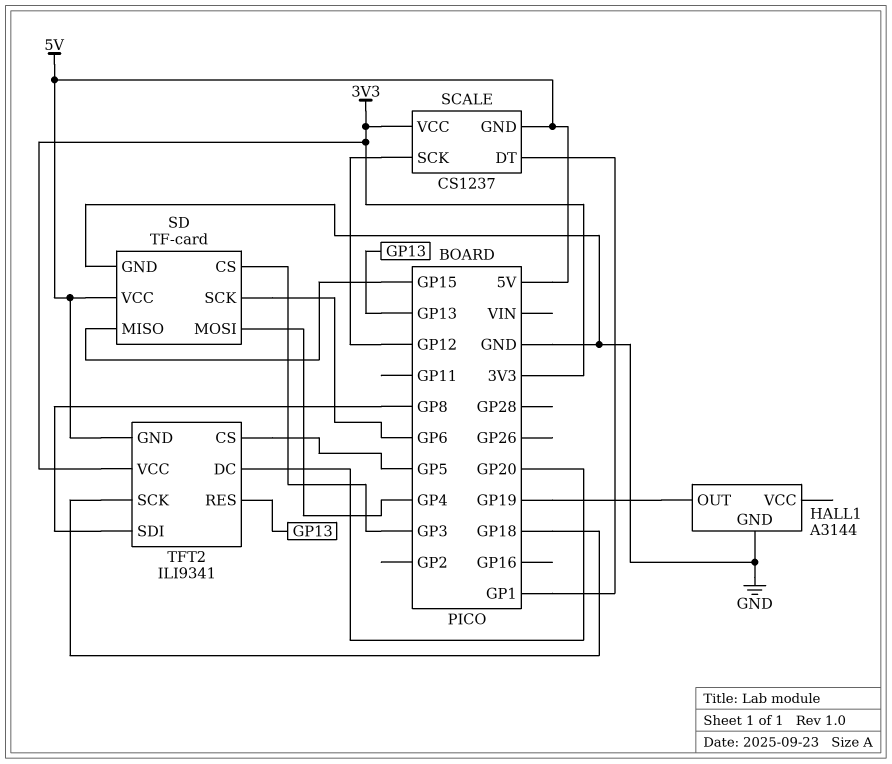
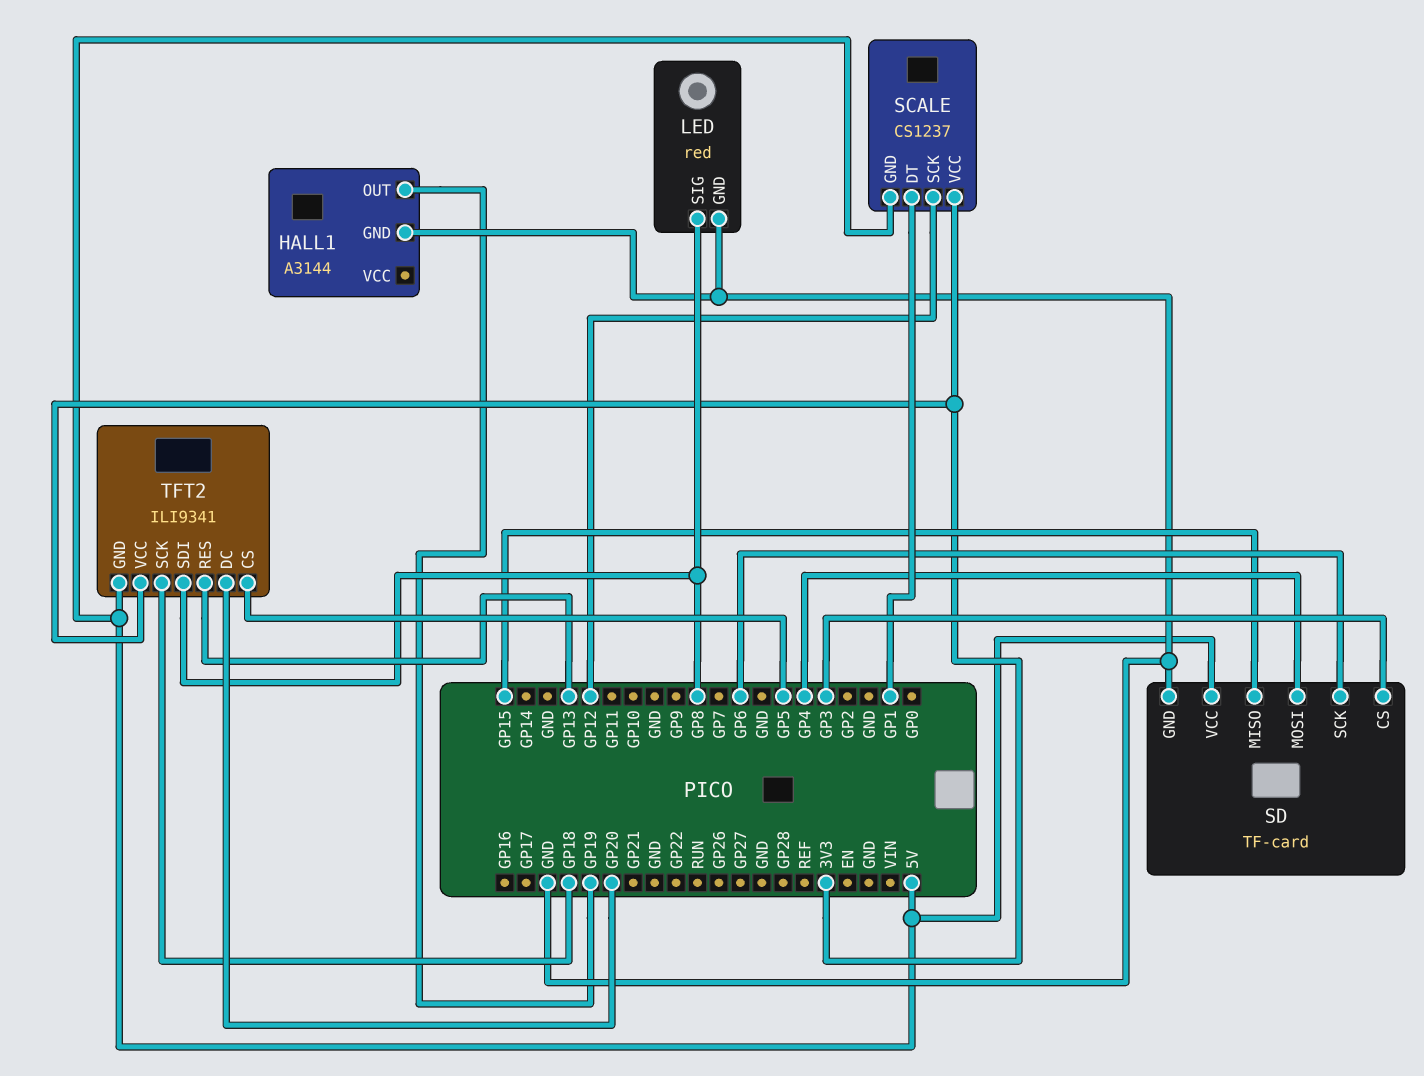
LED: none -> red
LED pin GND: none -> GND
LED pin SIG: none -> GP8

